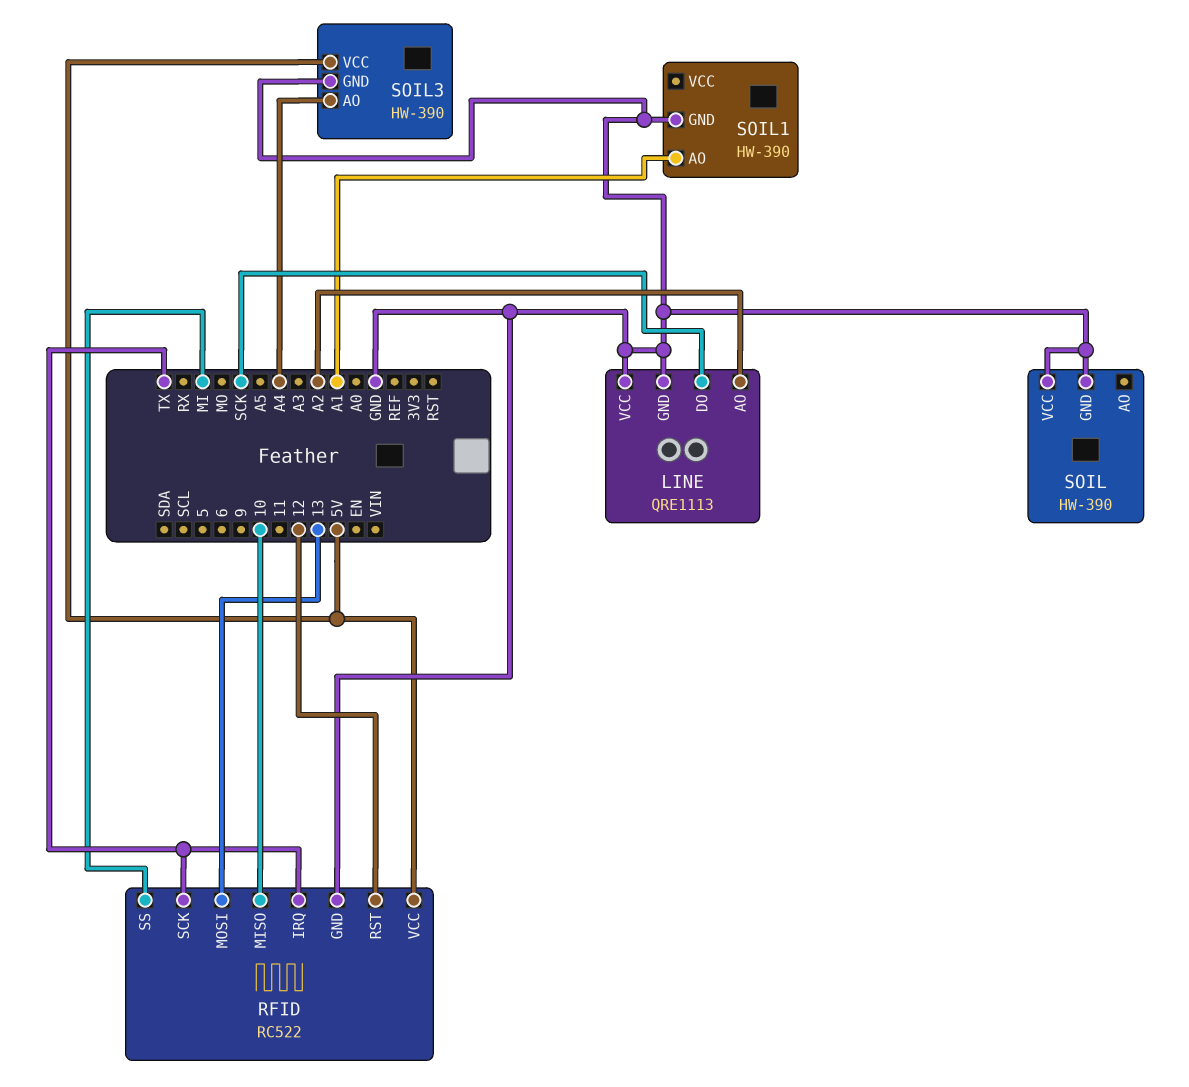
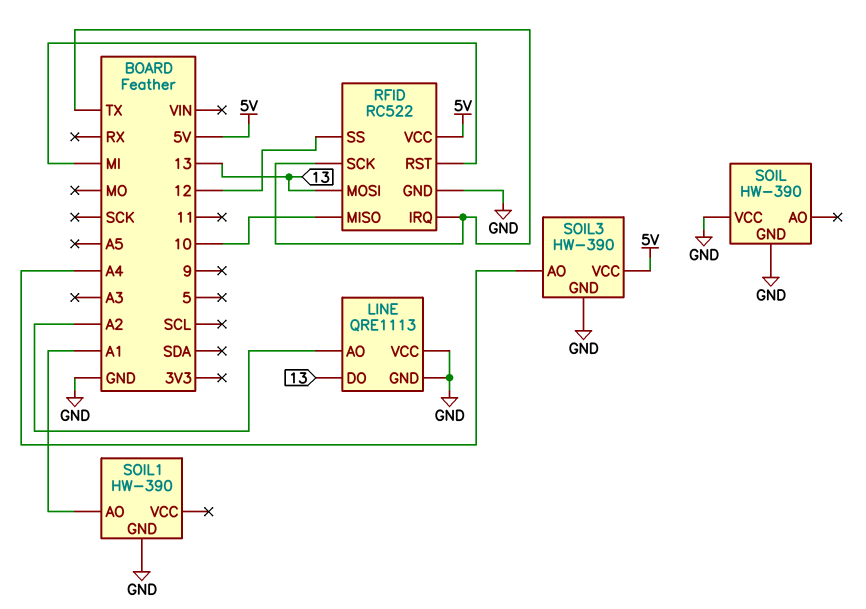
LINE pin DO: SCK -> 13
RFID pin RST: 12 -> MI
RFID pin SS: MI -> 12

